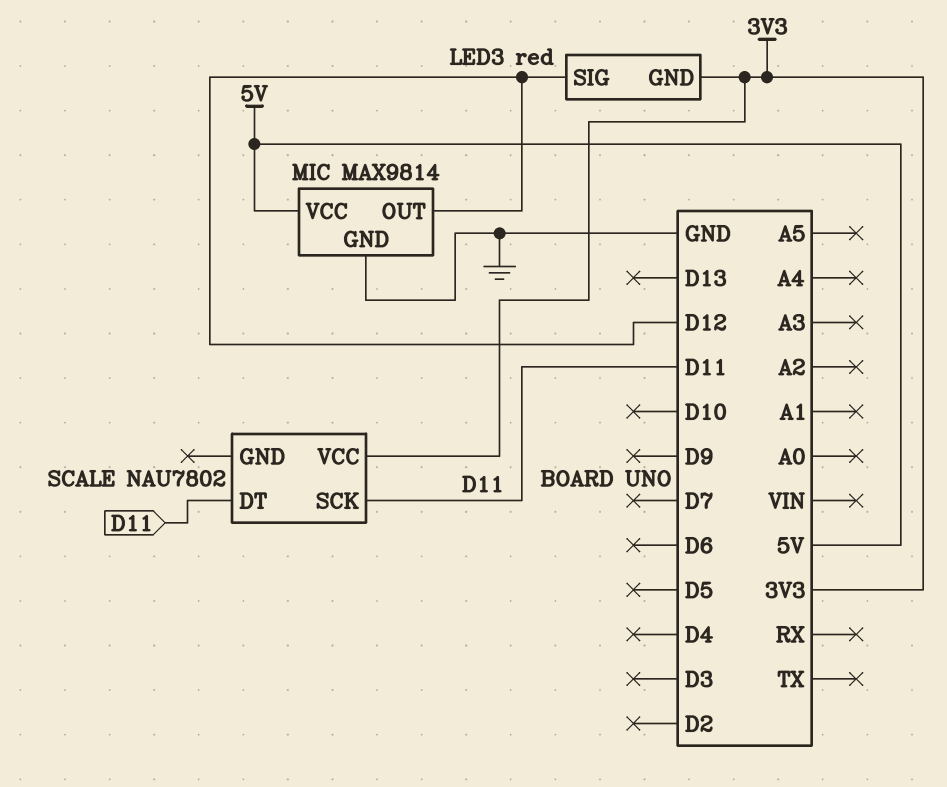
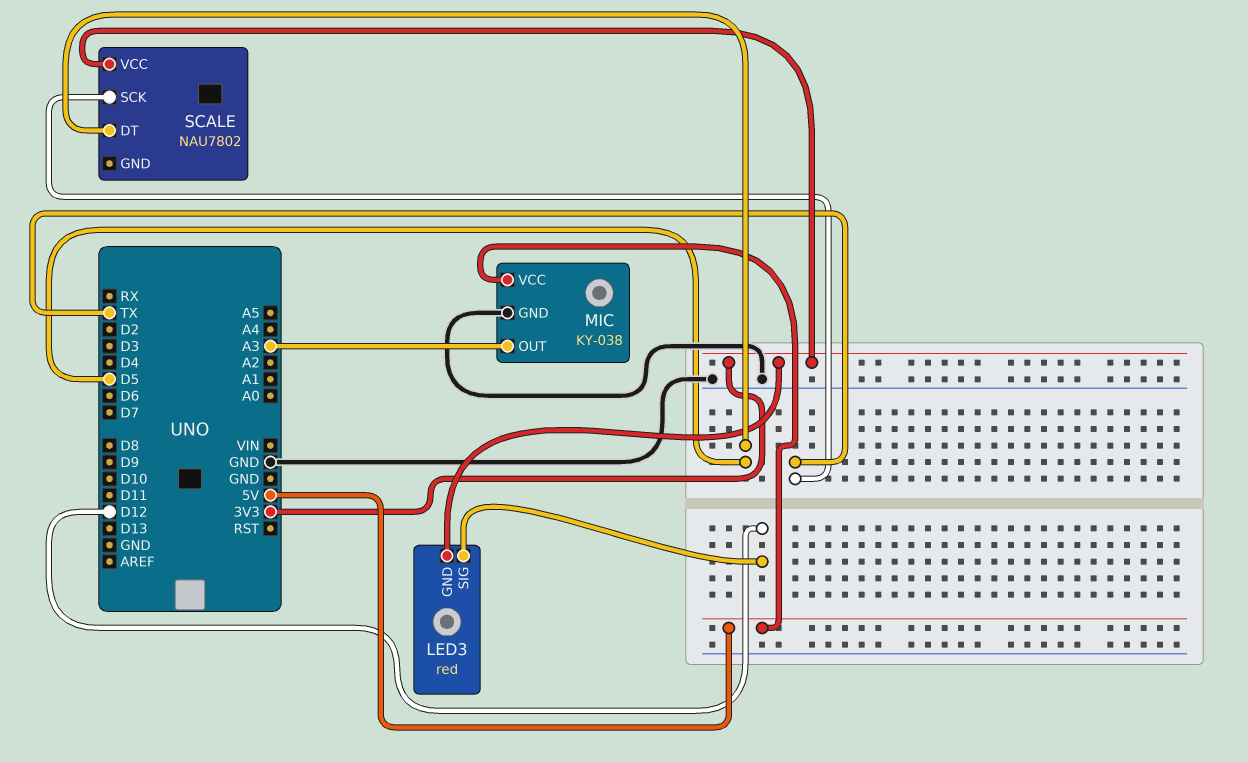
MIC: MAX9814 -> KY-038
MIC pin OUT: D12 -> A3
SCALE pin DT: D11 -> D5
SCALE pin SCK: D11 -> TX

